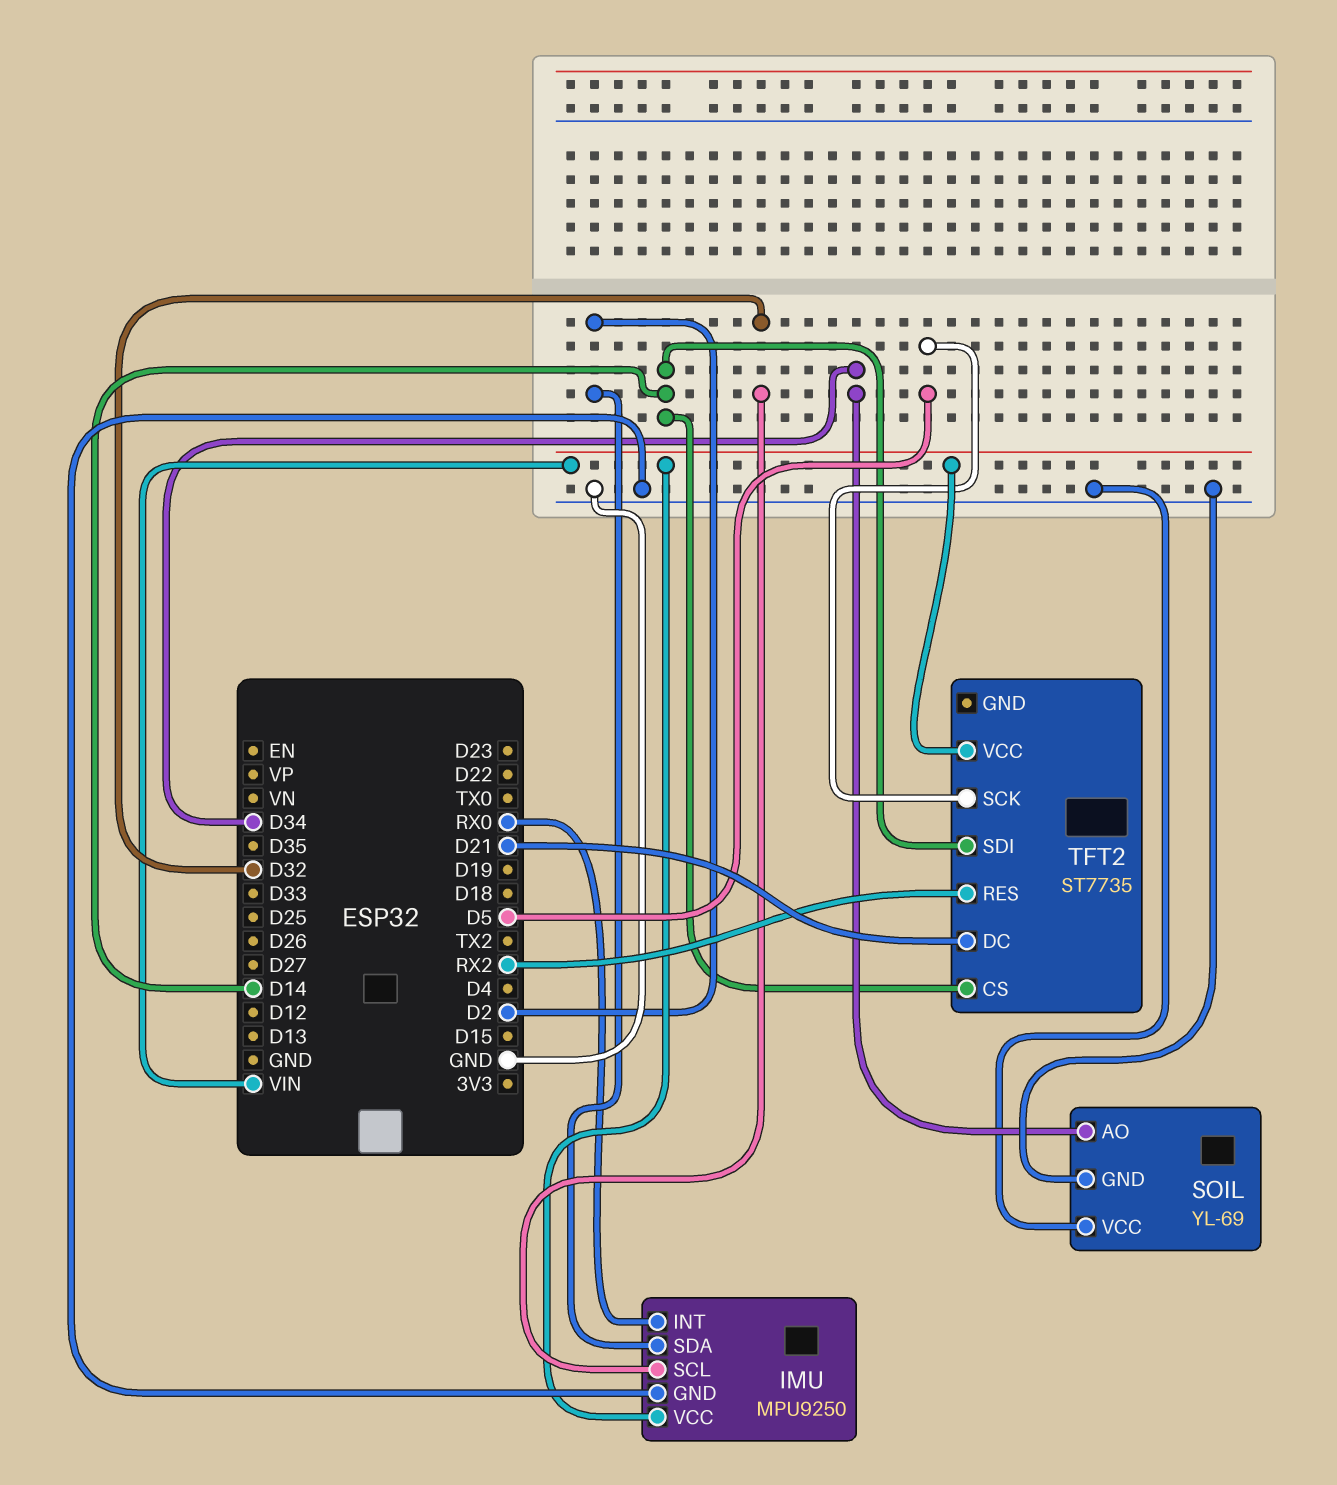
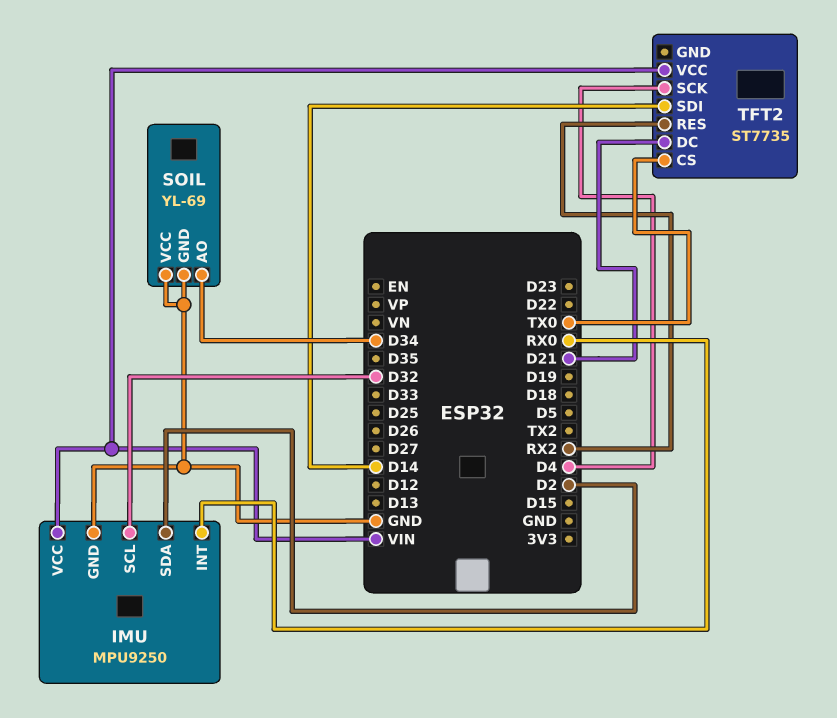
TFT2 pin CS: D14 -> TX0
TFT2 pin SCK: D5 -> D4

